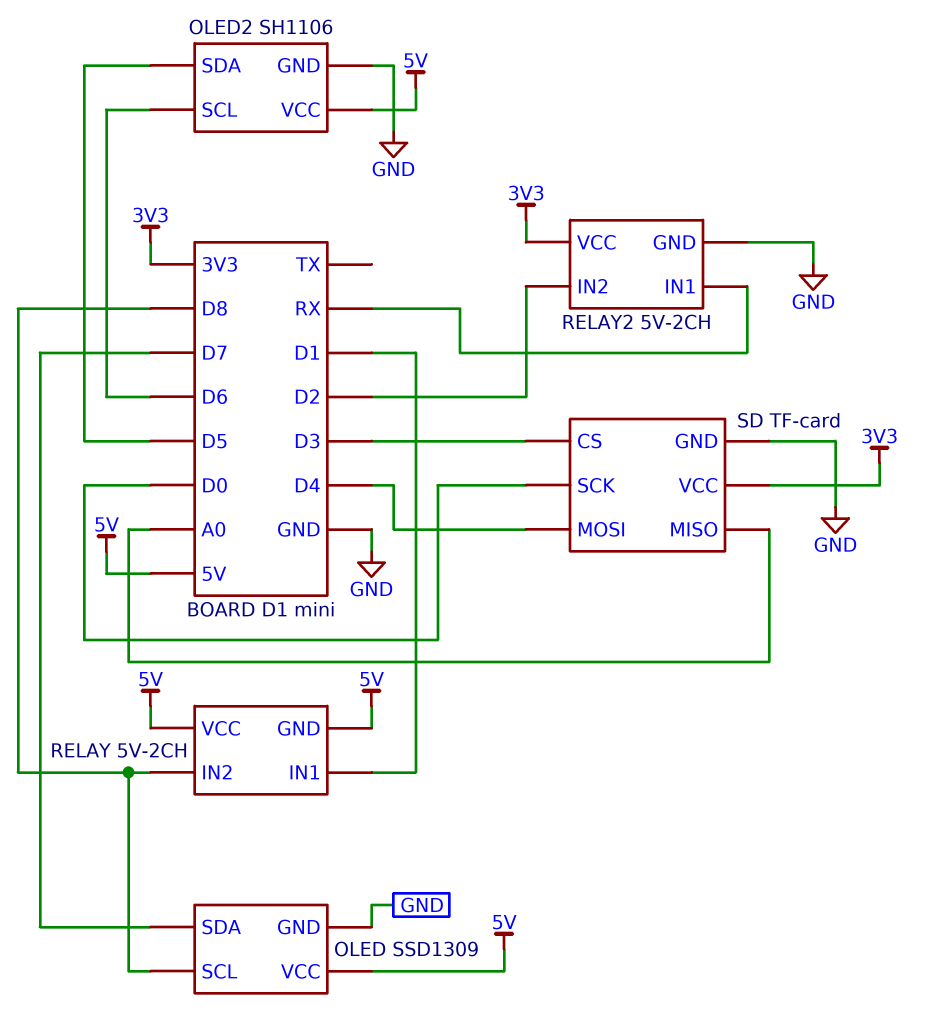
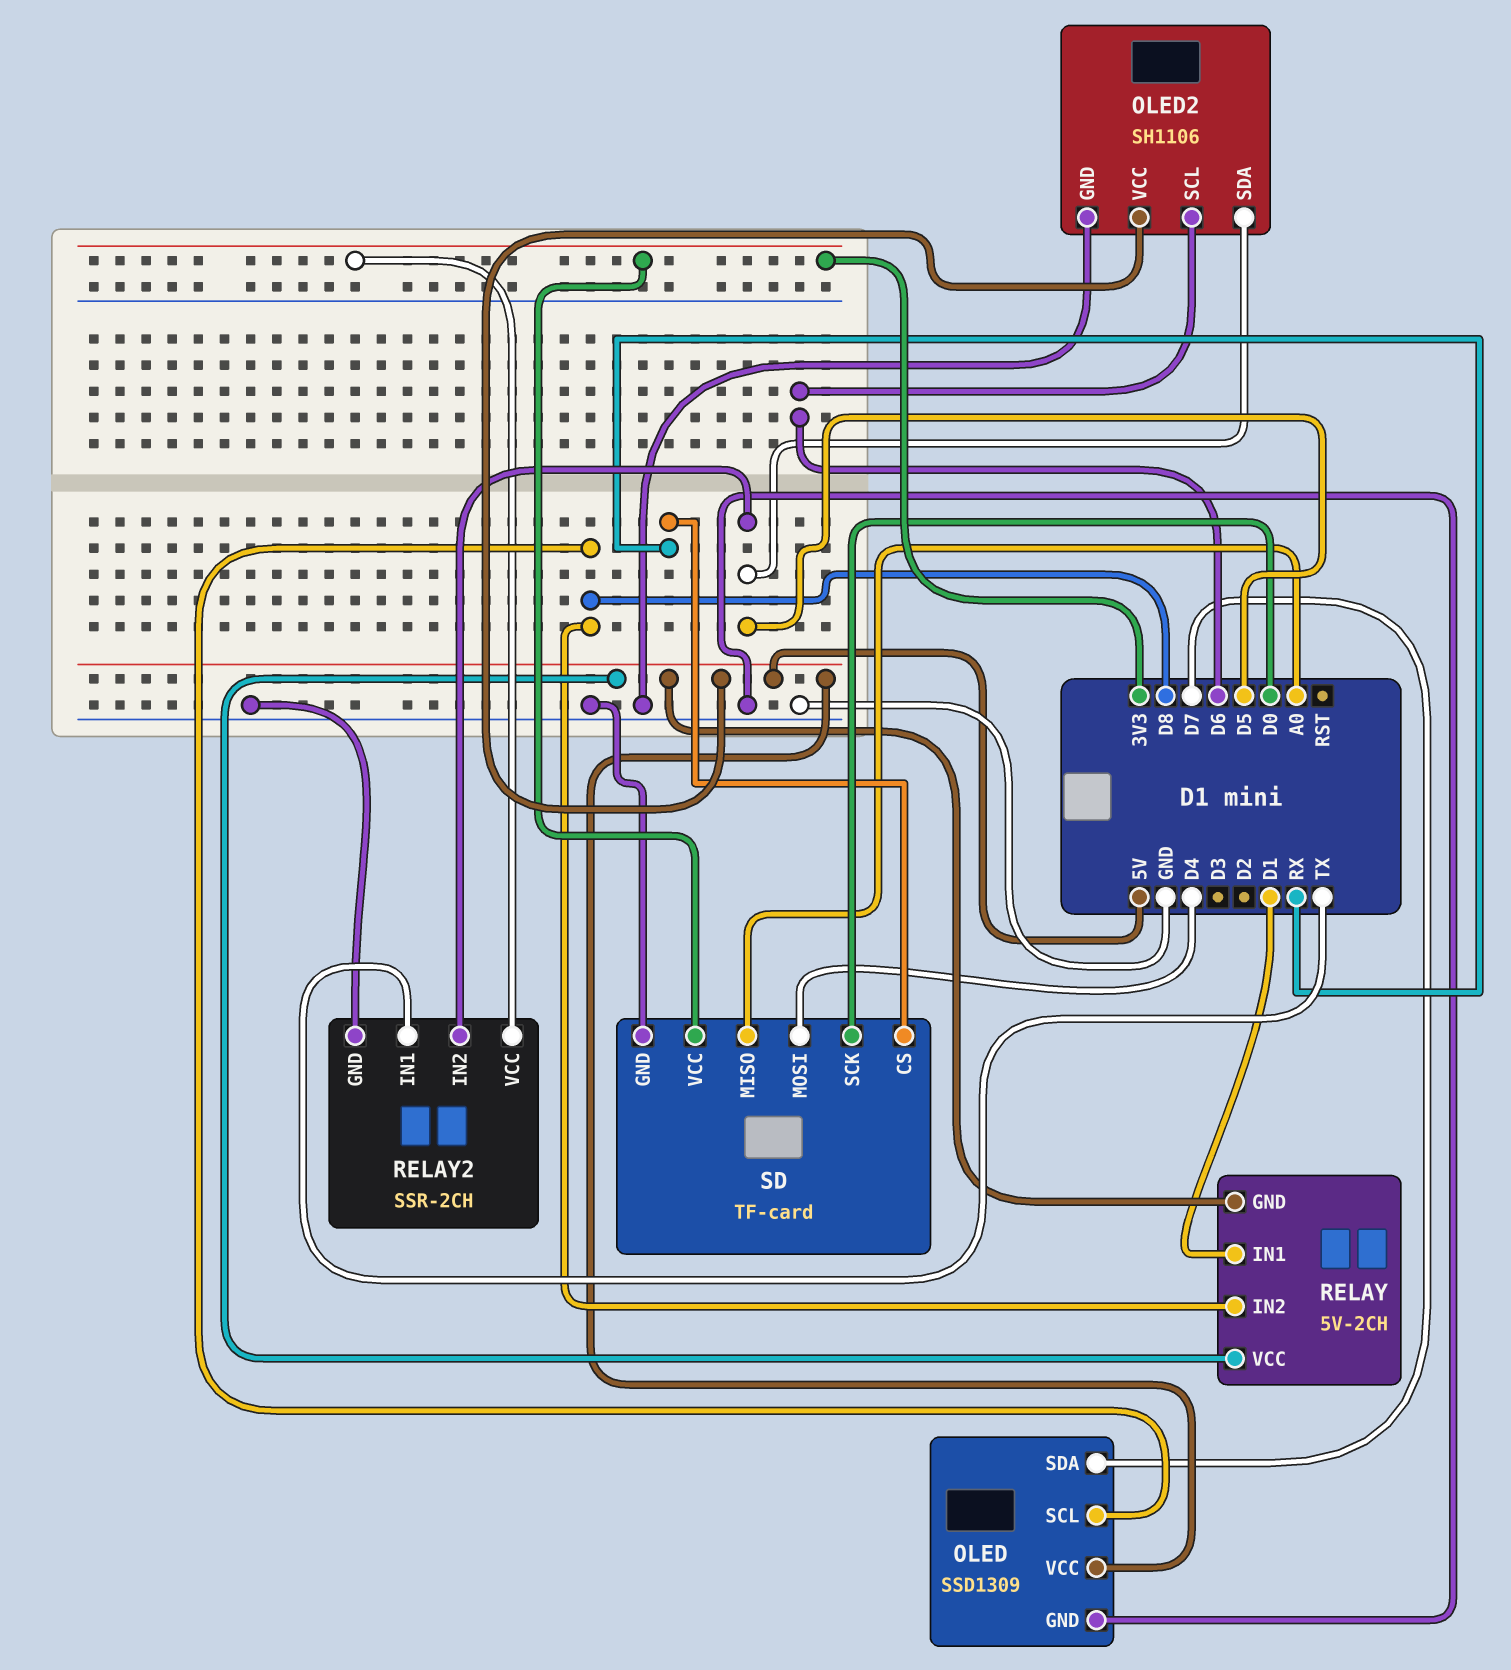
RELAY2: 5V-2CH -> SSR-2CH
RELAY2 pin IN1: RX -> TX
RELAY2 pin IN2: D2 -> D5
SD pin CS: D3 -> RX

